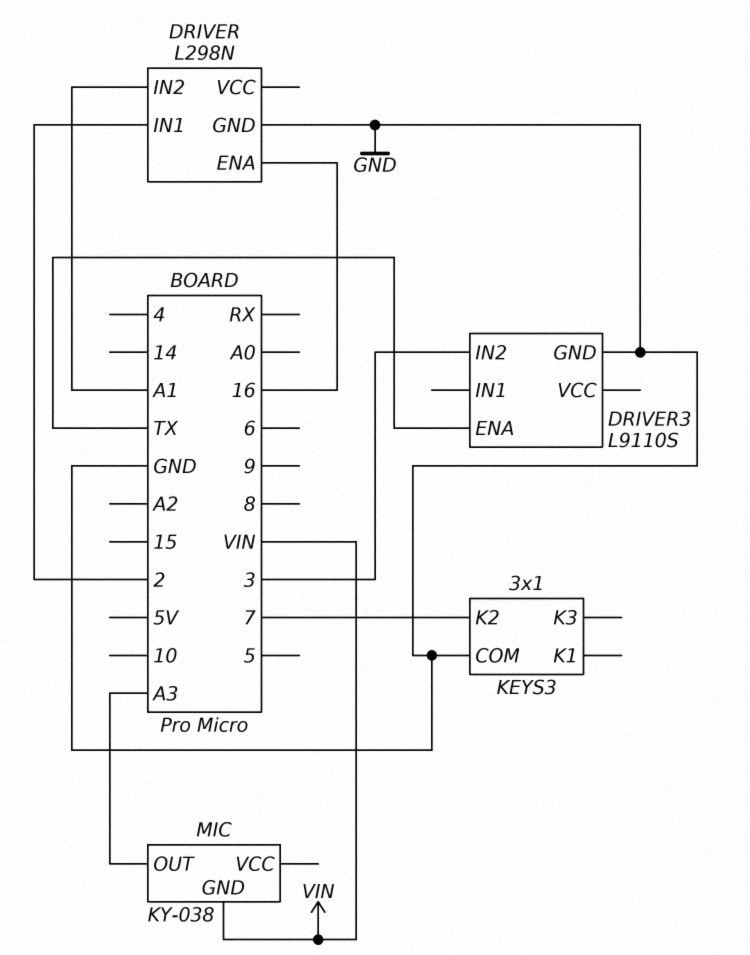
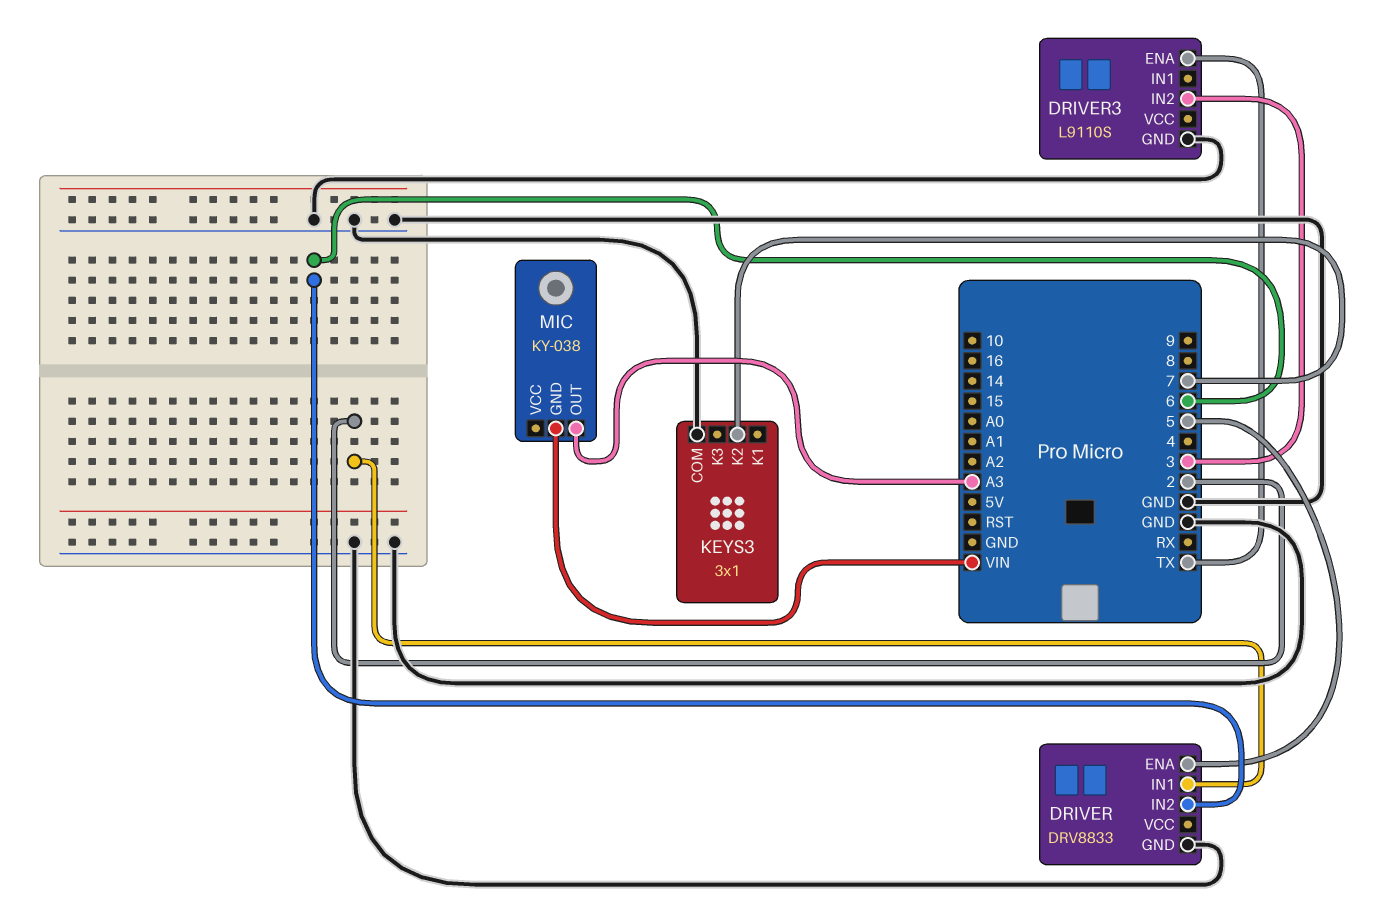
DRIVER: L298N -> DRV8833
DRIVER pin ENA: 16 -> 5
DRIVER pin IN2: A1 -> 6

